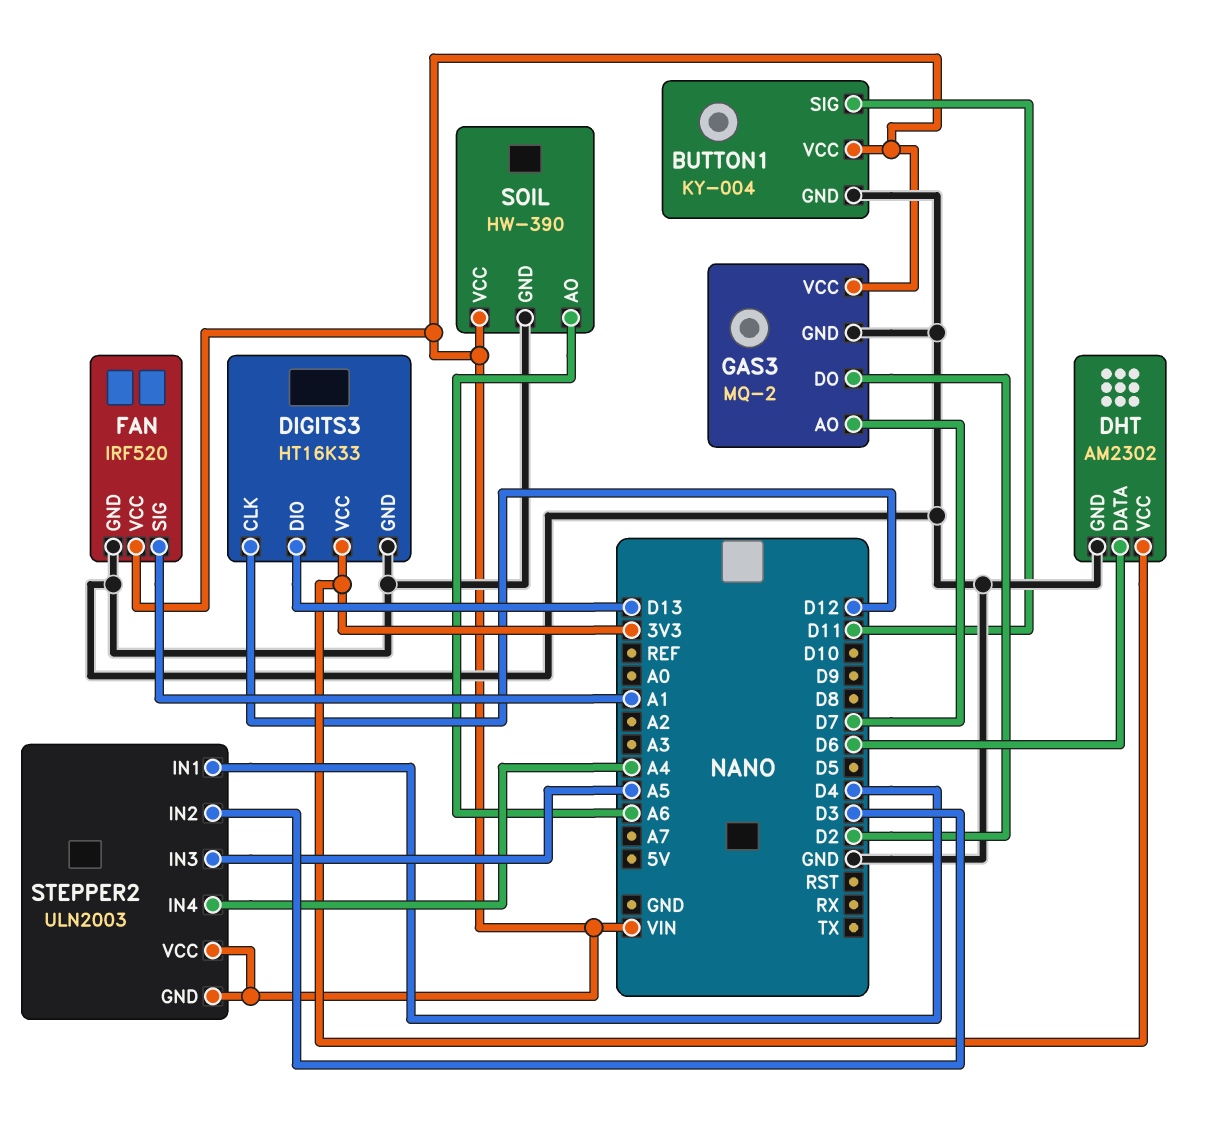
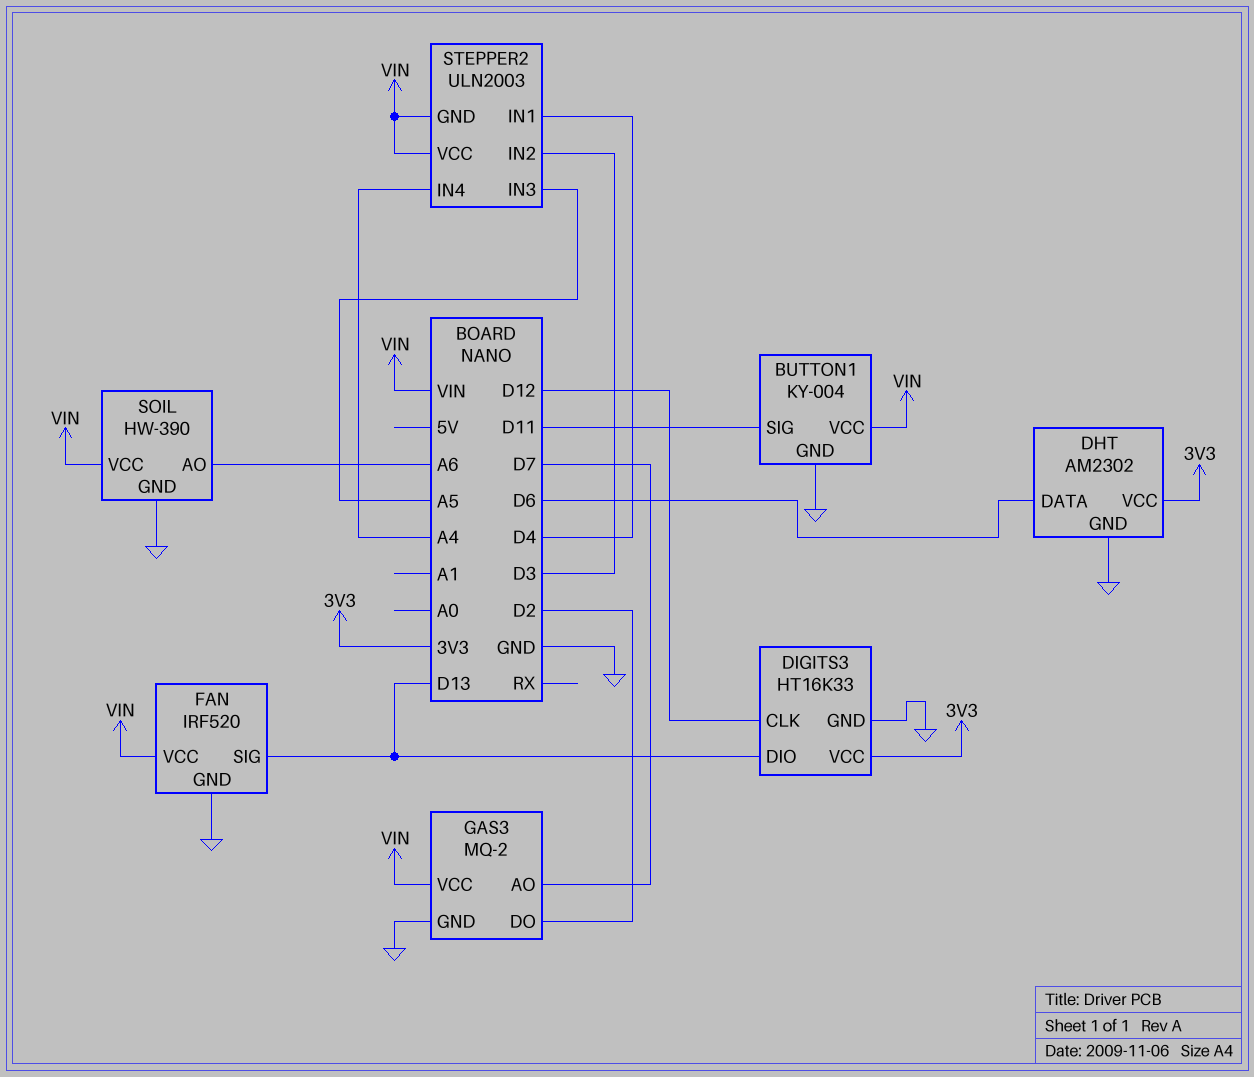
FAN pin SIG: A1 -> D13

